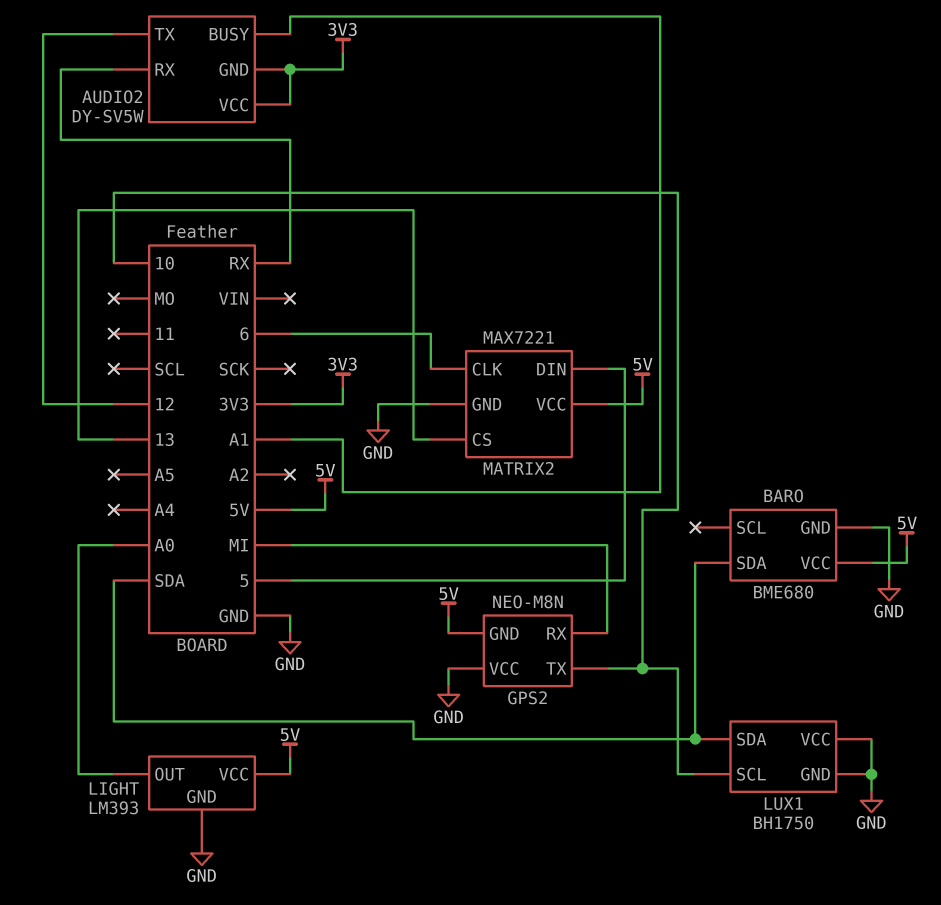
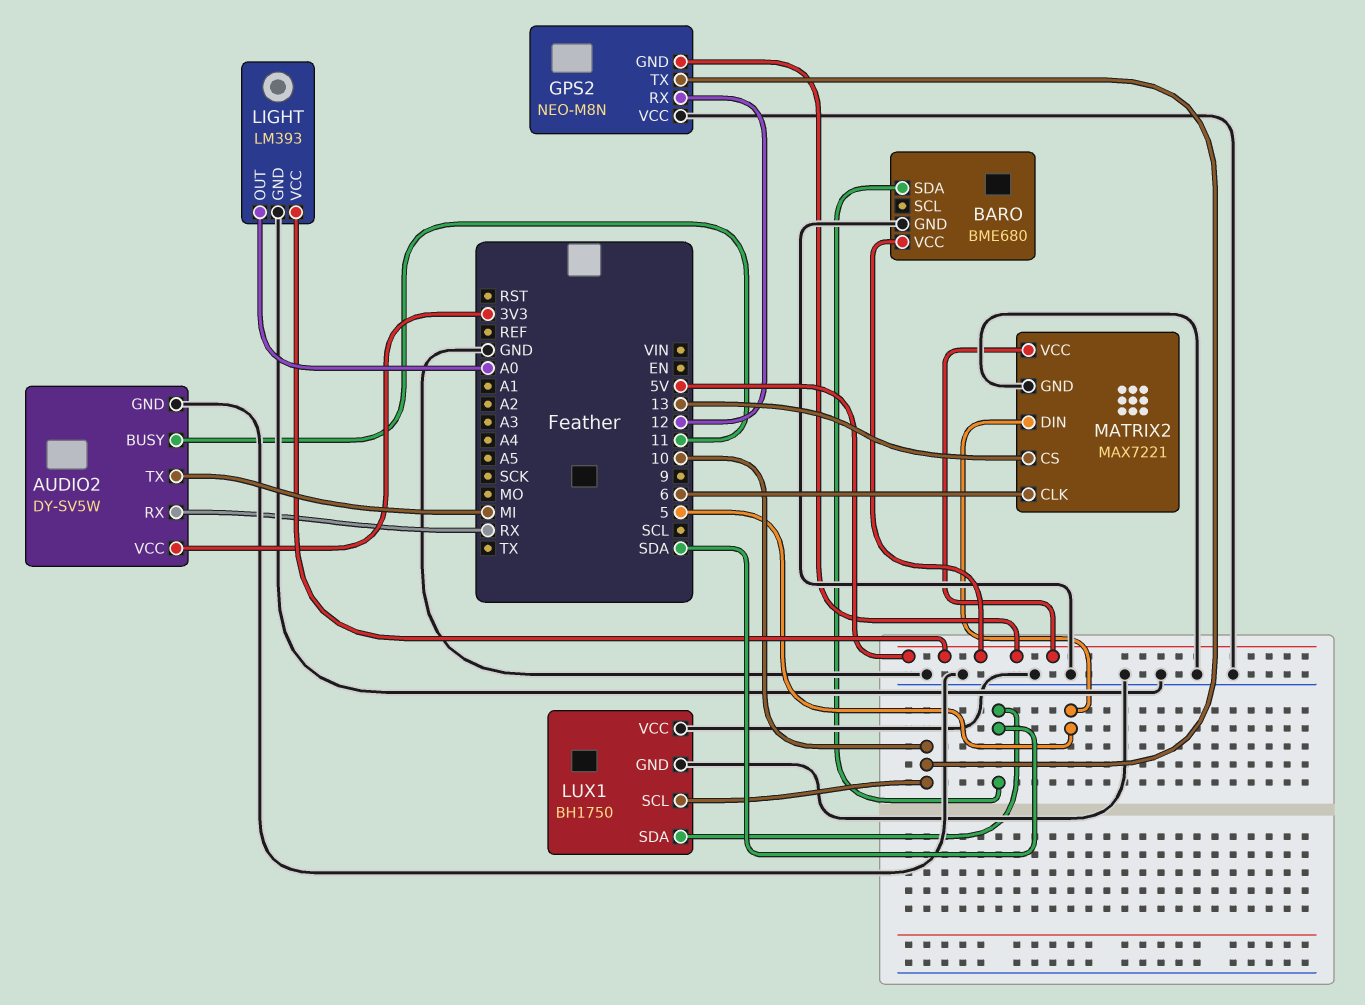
AUDIO2 pin BUSY: A1 -> 11
AUDIO2 pin GND: 3V3 -> GND
AUDIO2 pin TX: 12 -> MI
GPS2 pin RX: MI -> 12

